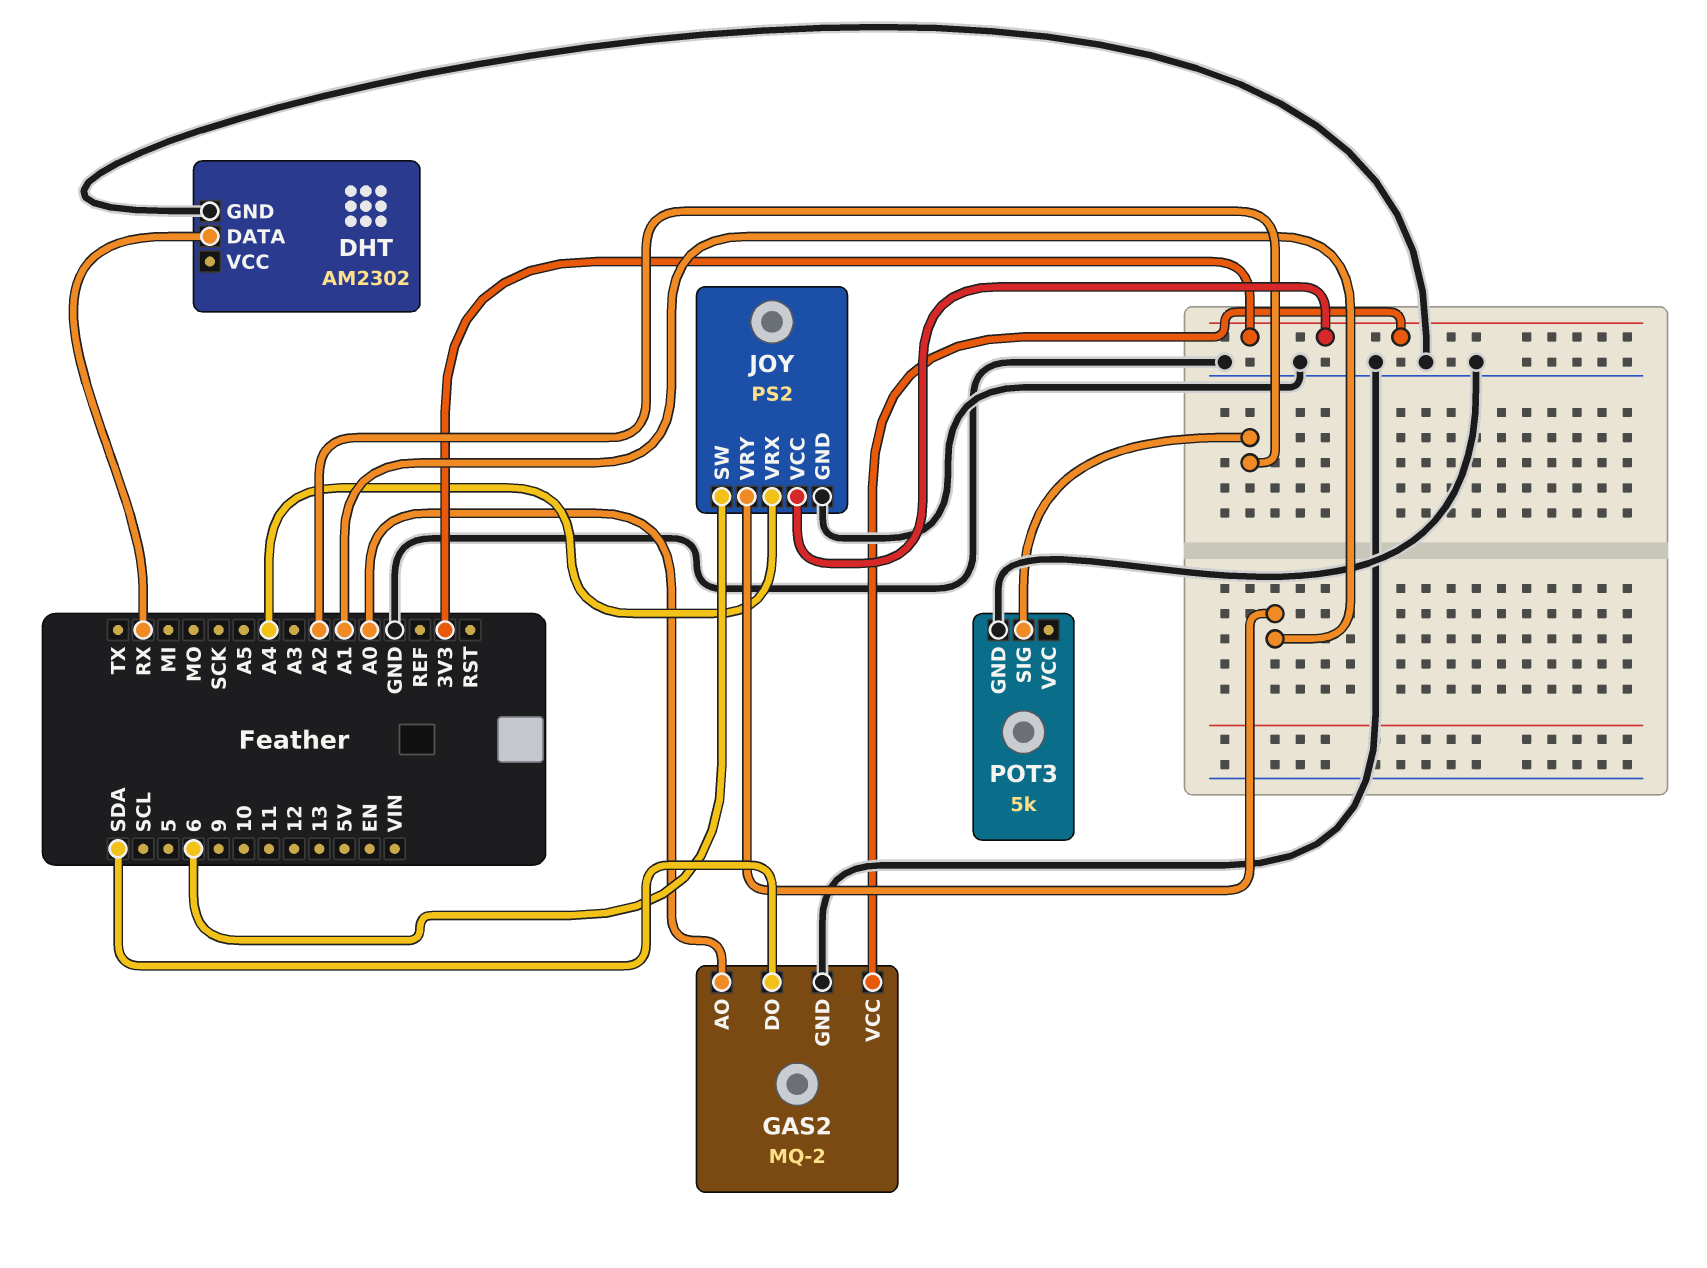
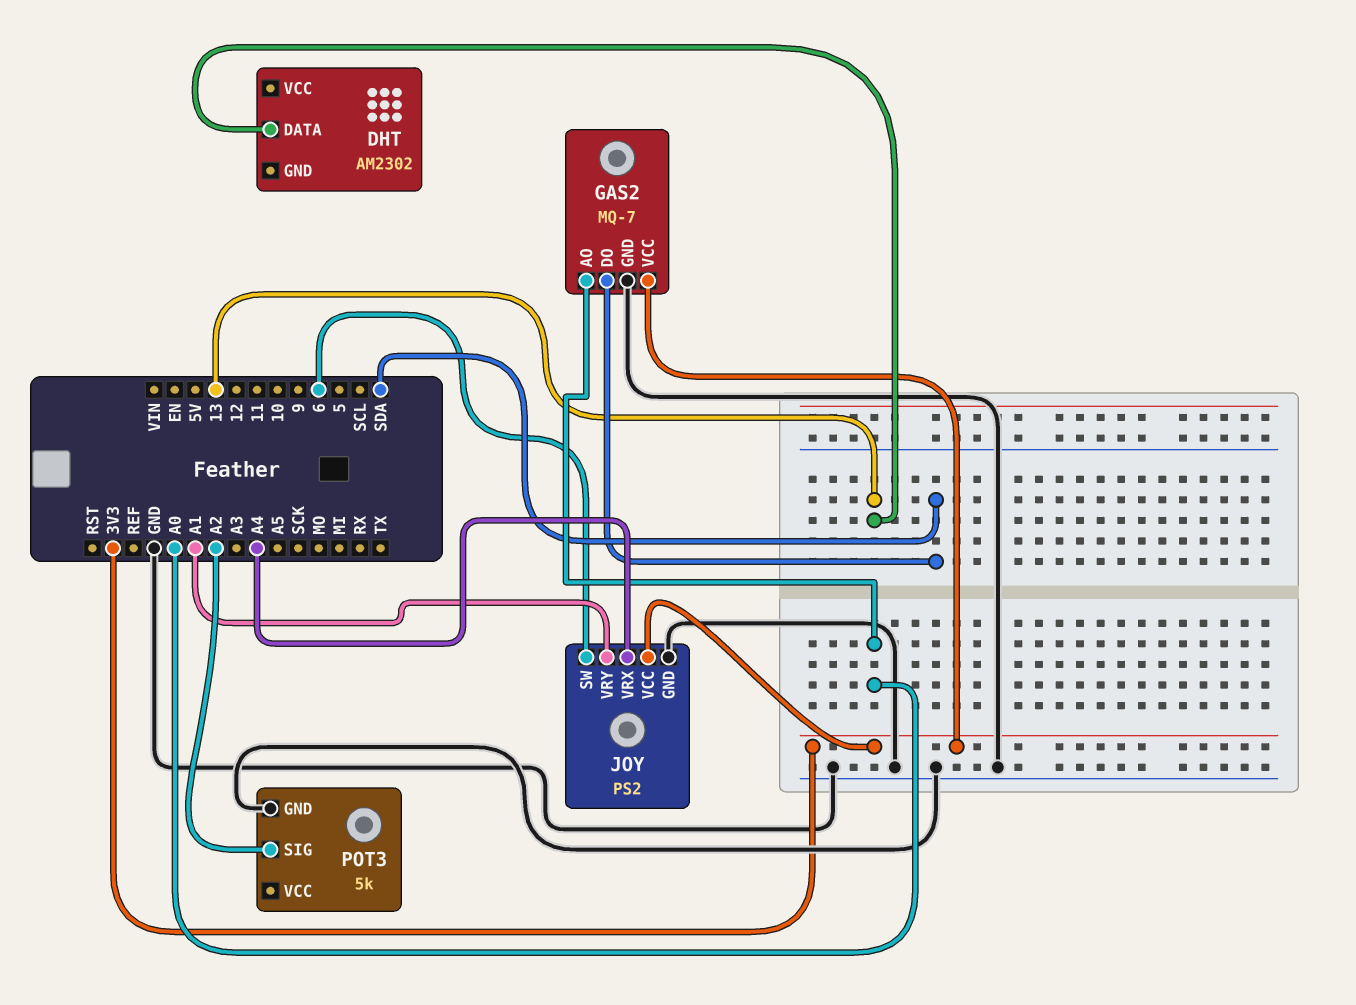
DHT pin DATA: RX -> 13
DHT pin GND: GND -> none
GAS2: MQ-2 -> MQ-7

